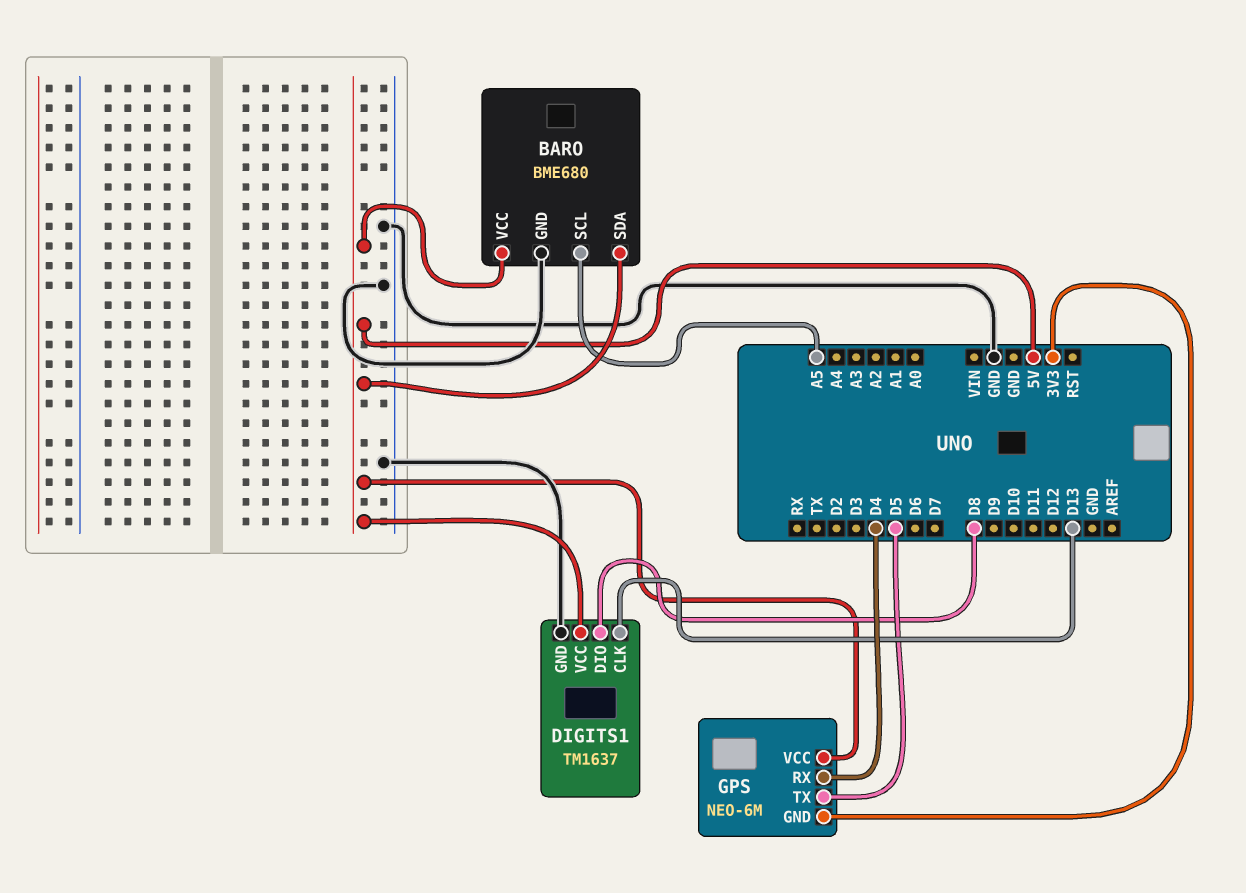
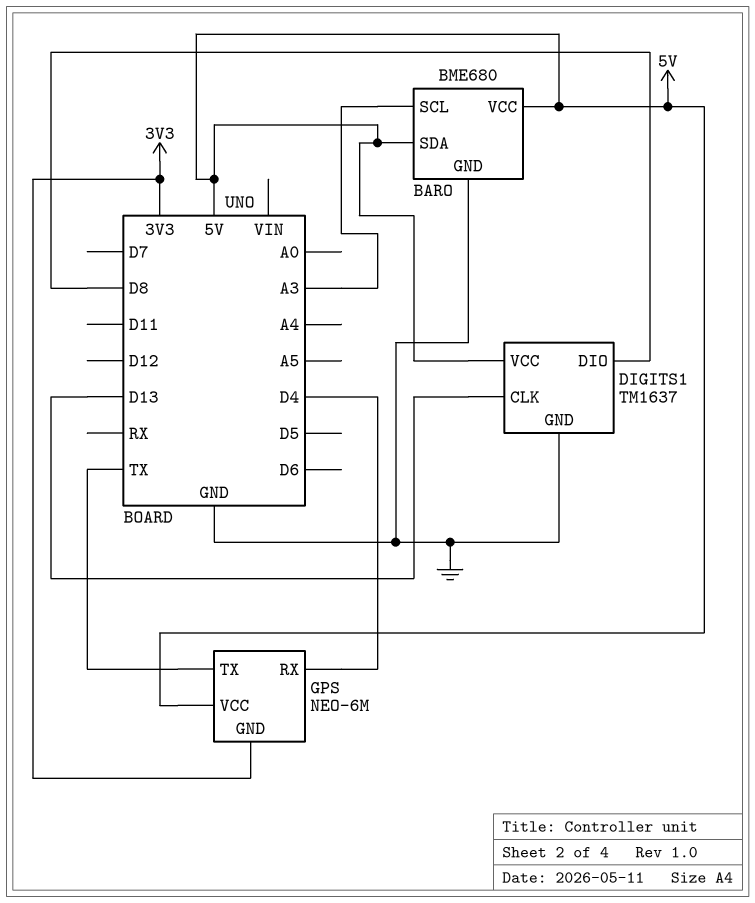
BARO pin SCL: A5 -> A3
GPS pin TX: D5 -> TX

